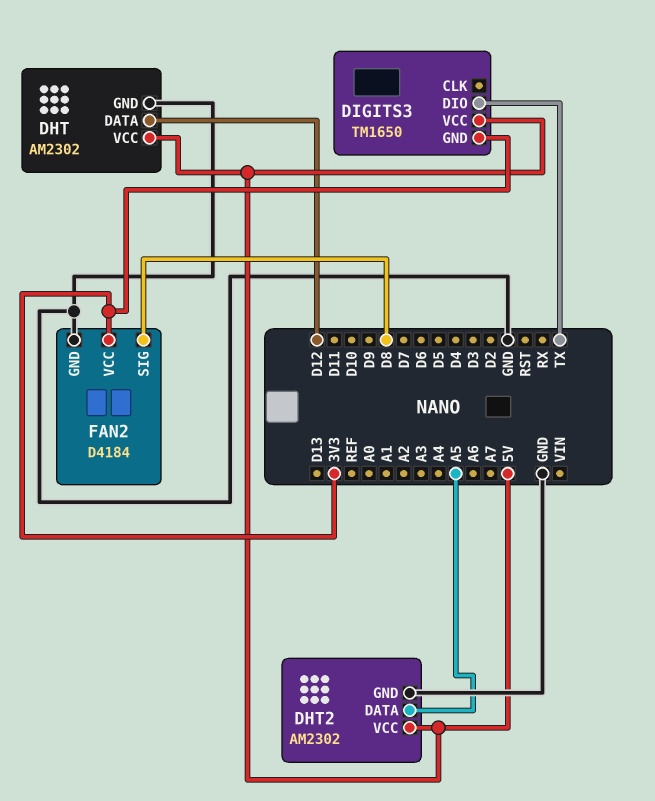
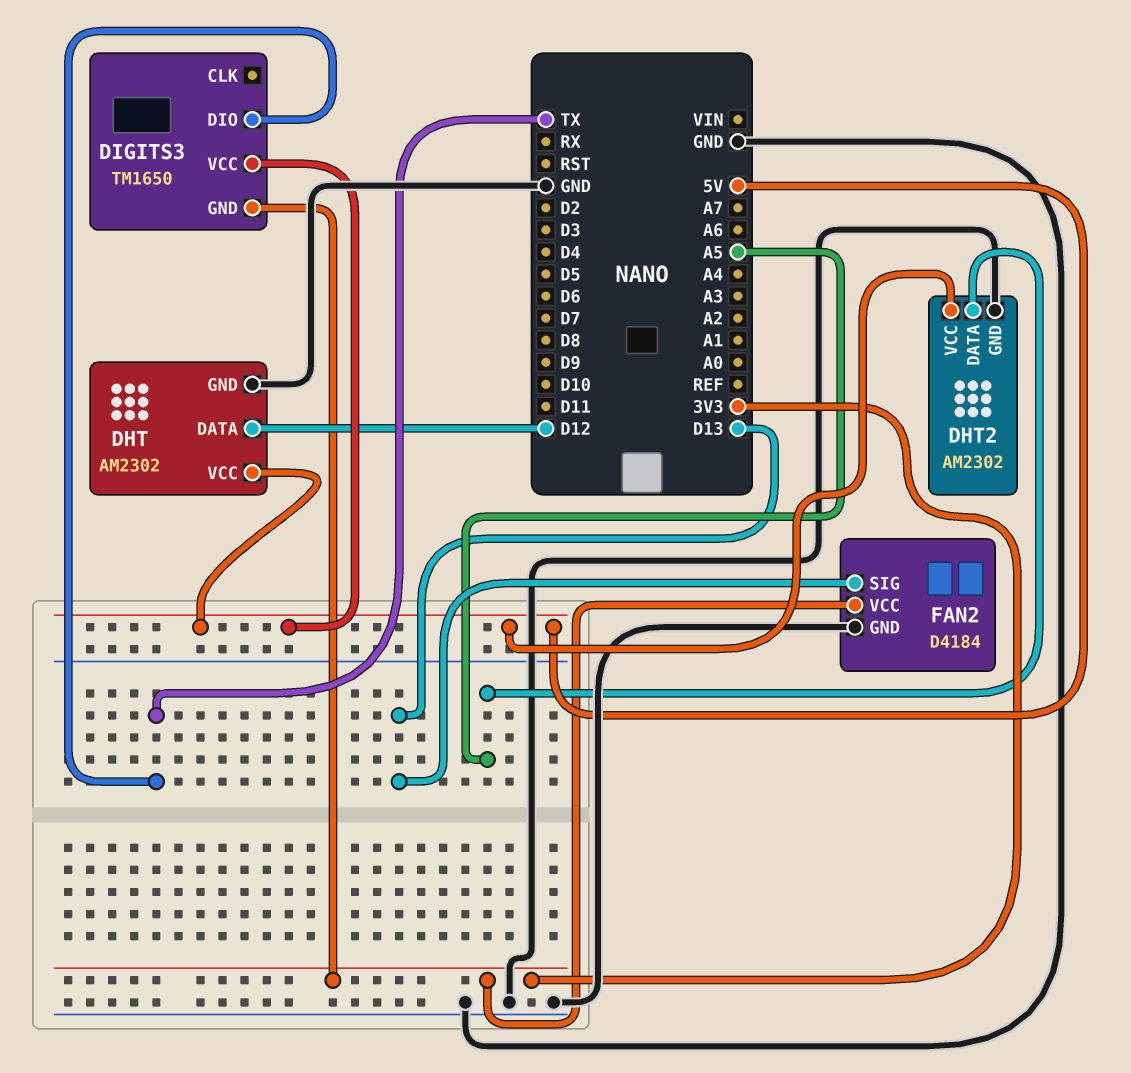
FAN2 pin SIG: D8 -> D13

